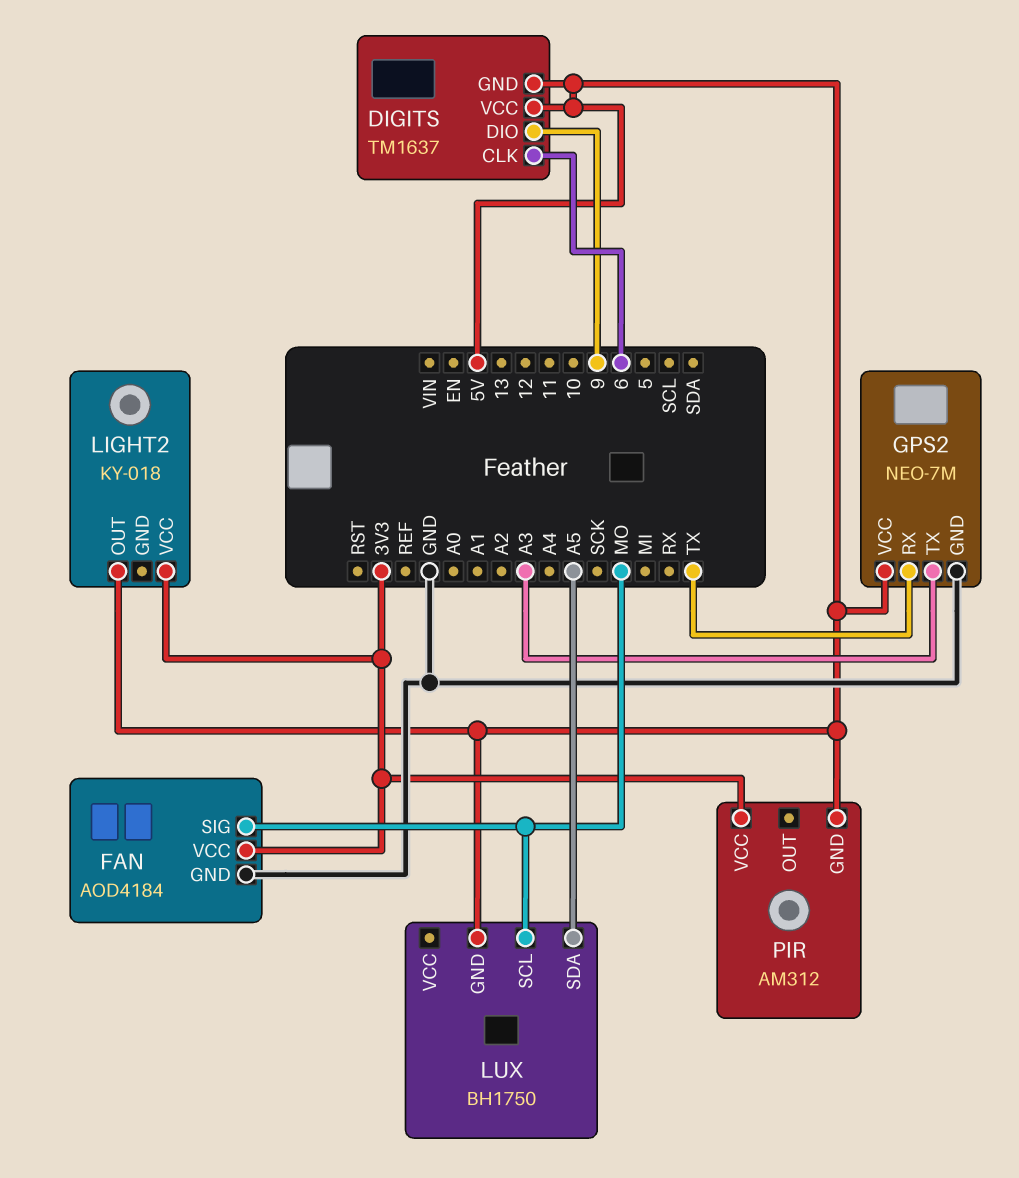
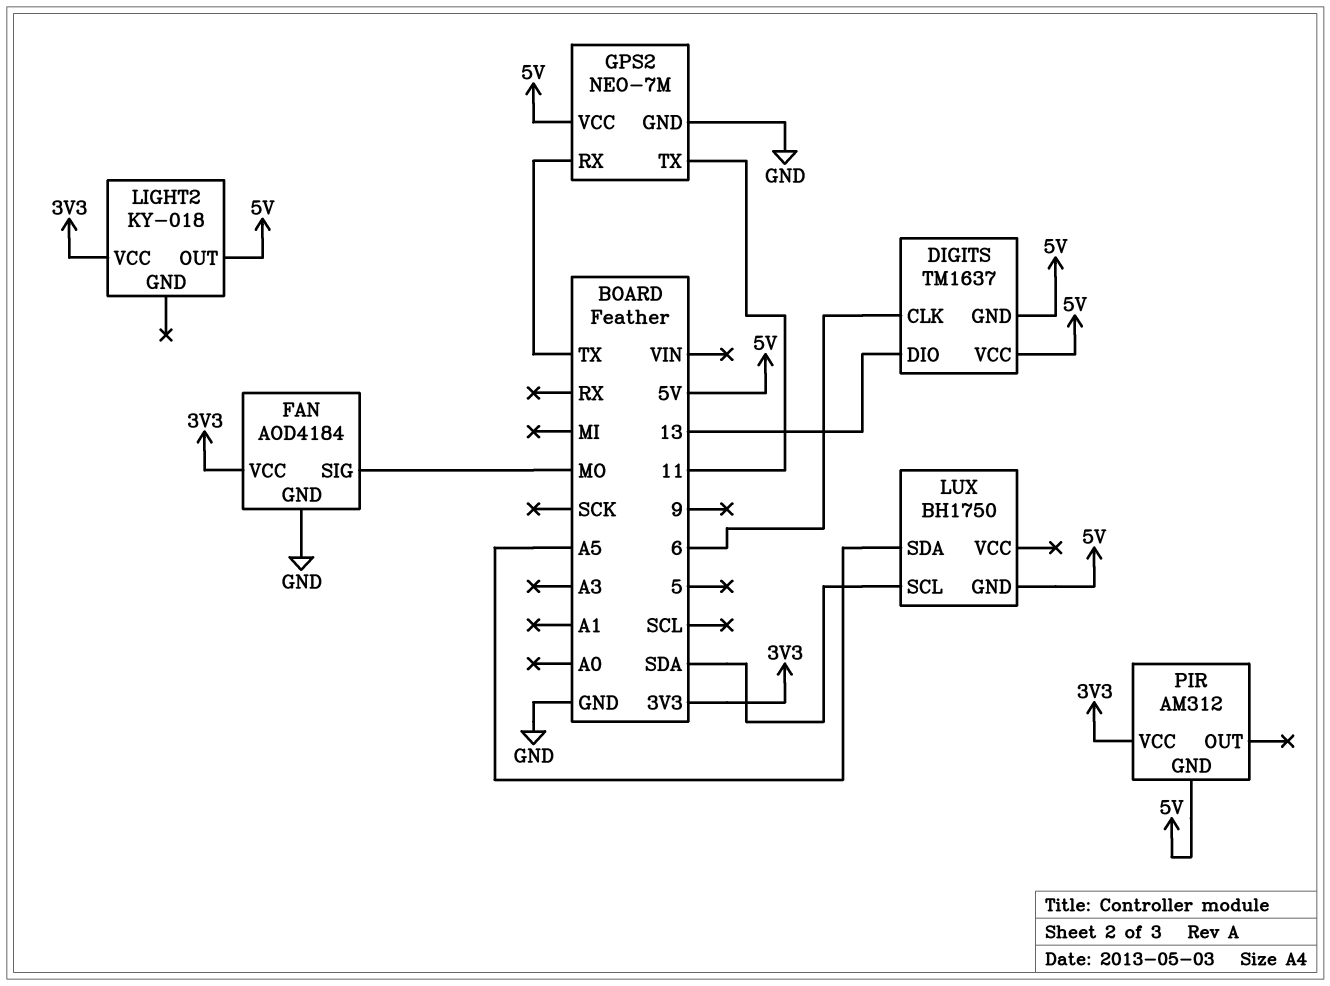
DIGITS pin DIO: 9 -> 13
GPS2 pin TX: A3 -> 11
LUX pin SCL: MO -> SDA

